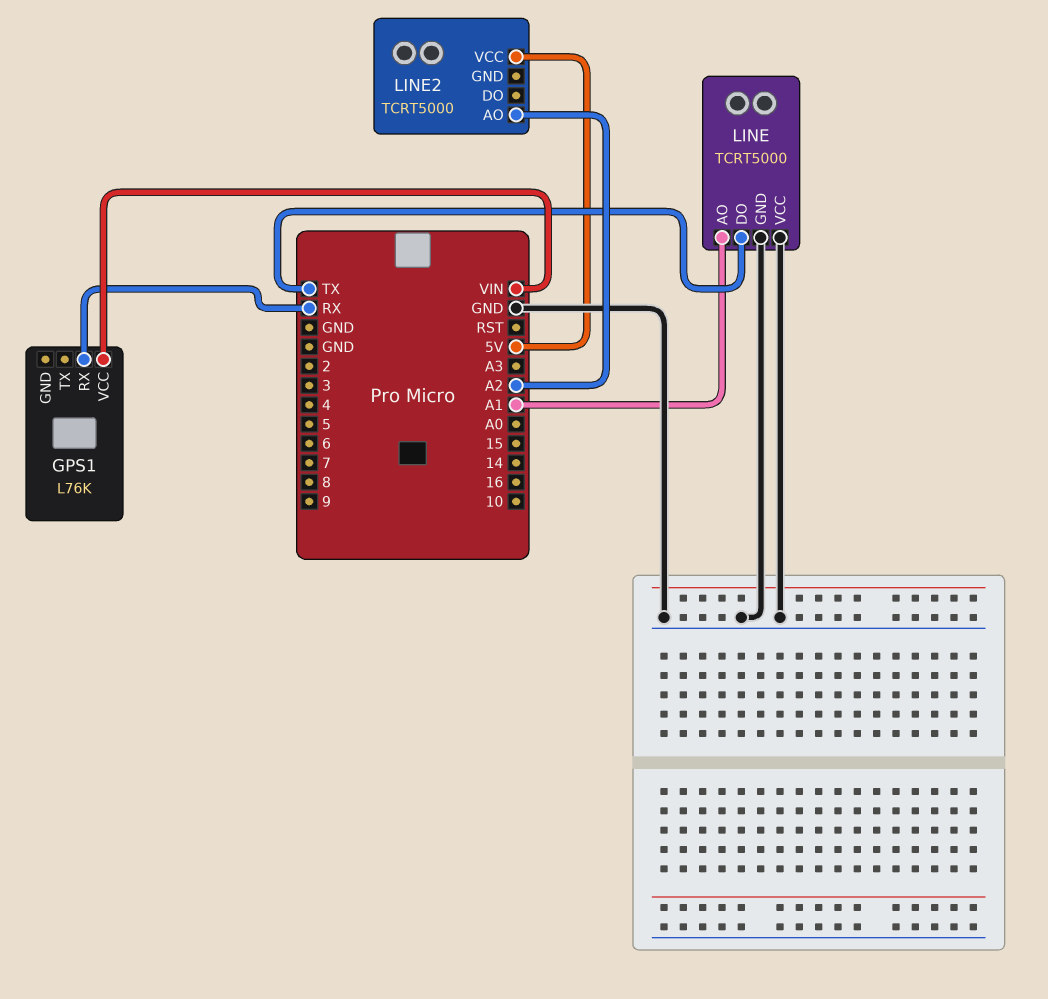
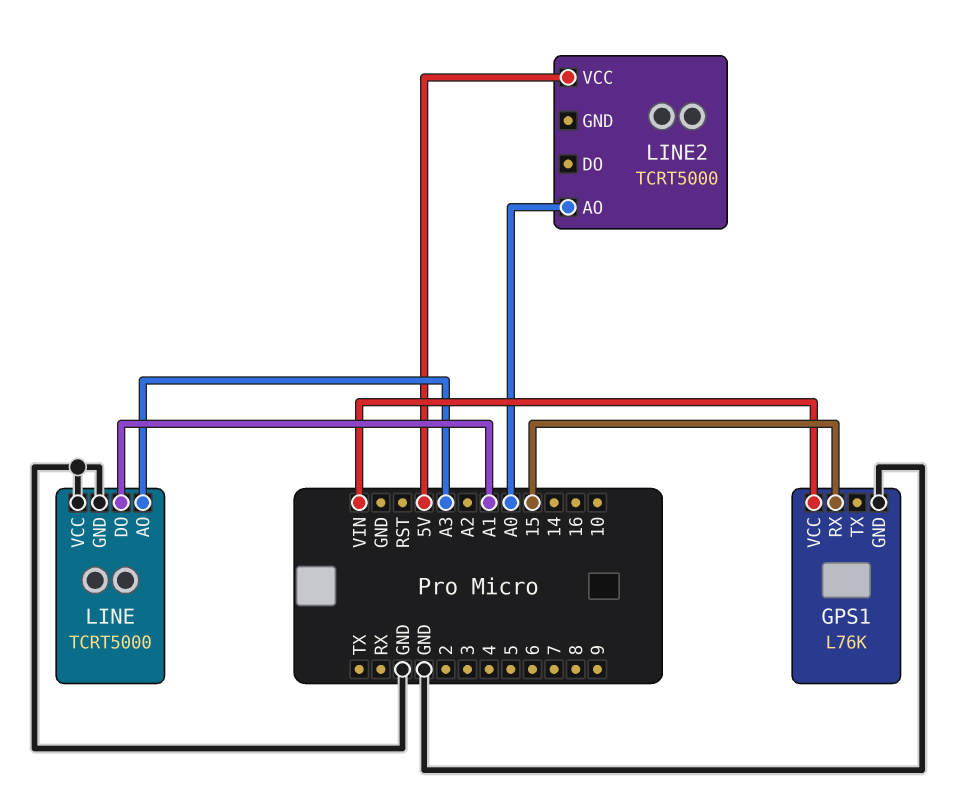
GPS1 pin GND: none -> GND
GPS1 pin RX: RX -> 15
LINE pin AO: A1 -> A3
LINE pin DO: TX -> A1
LINE2 pin AO: A2 -> A0

